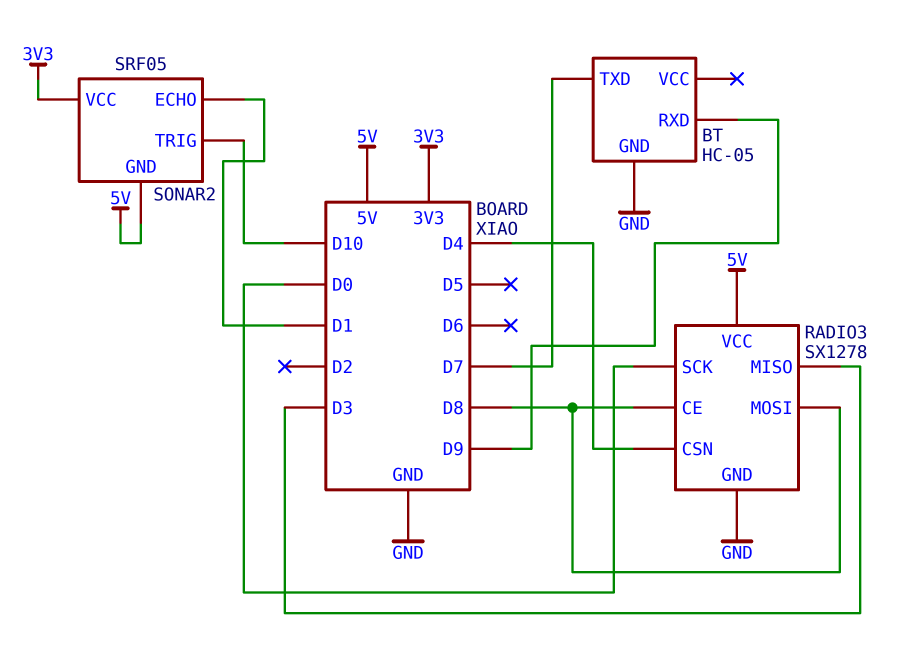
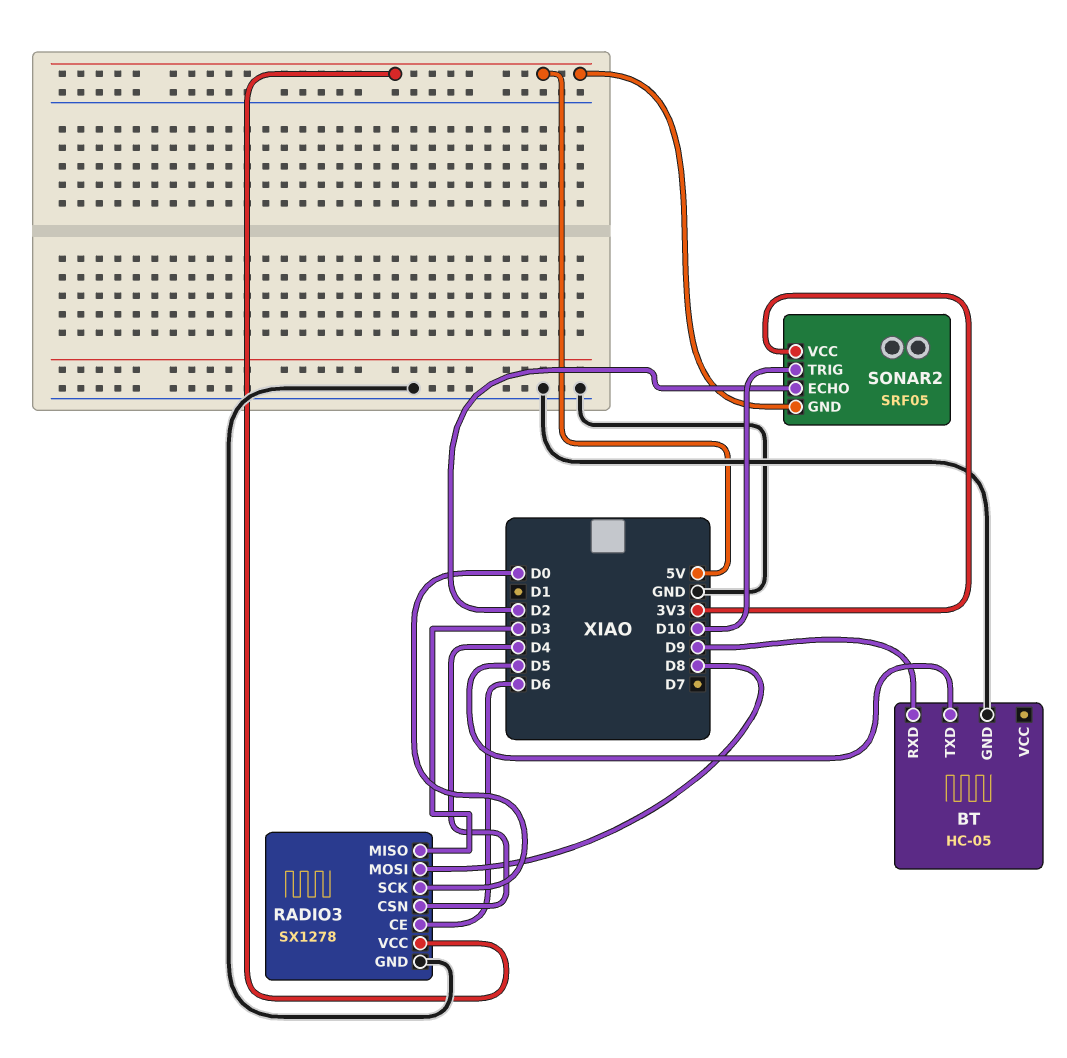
BT pin TXD: D7 -> D5
RADIO3 pin CE: D8 -> D6
SONAR2 pin ECHO: D1 -> D2

